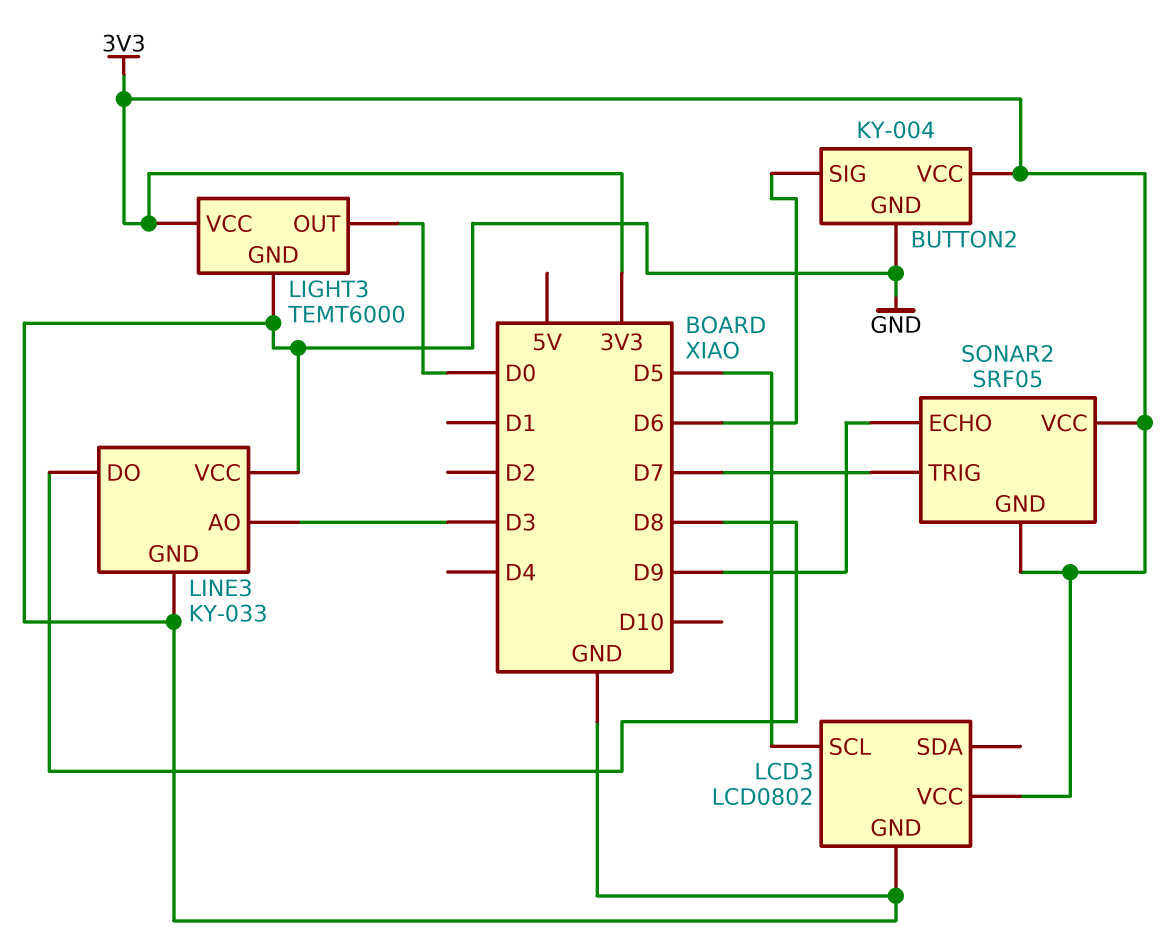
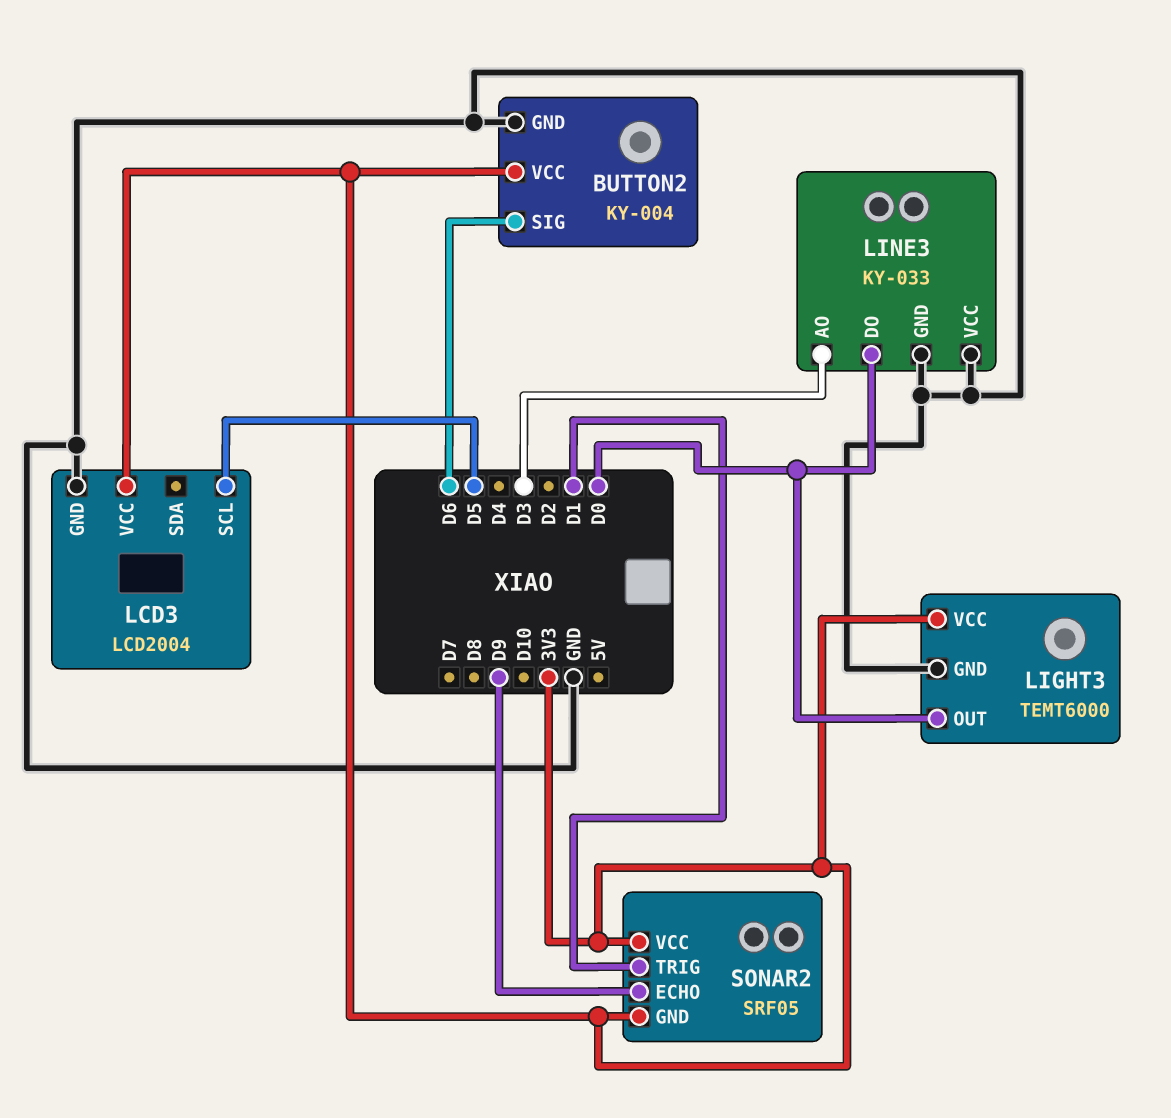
LCD3: LCD0802 -> LCD2004
LINE3 pin DO: D8 -> D0
SONAR2 pin TRIG: D7 -> D1

